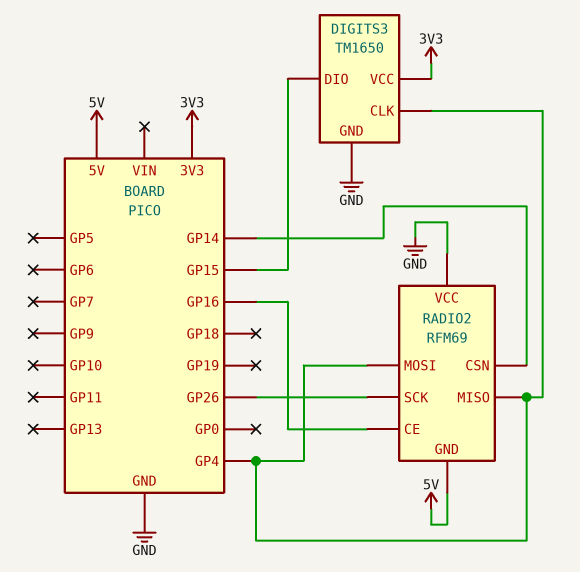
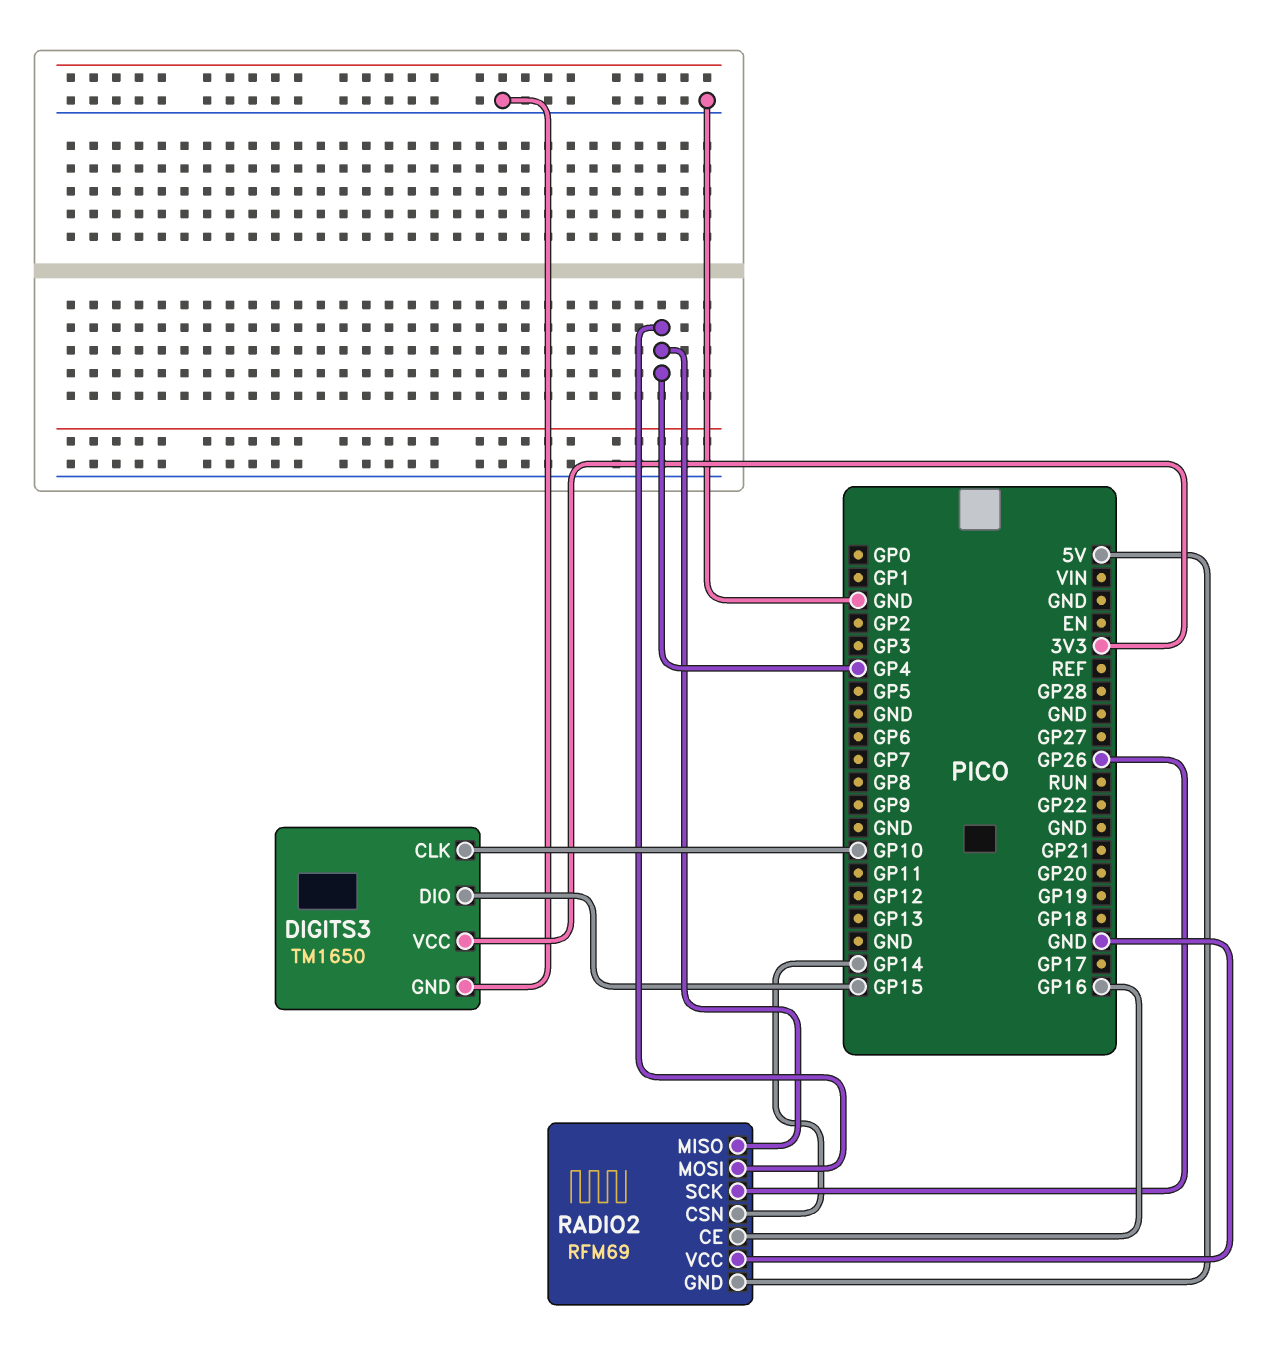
DIGITS3 pin CLK: GP4 -> GP10

